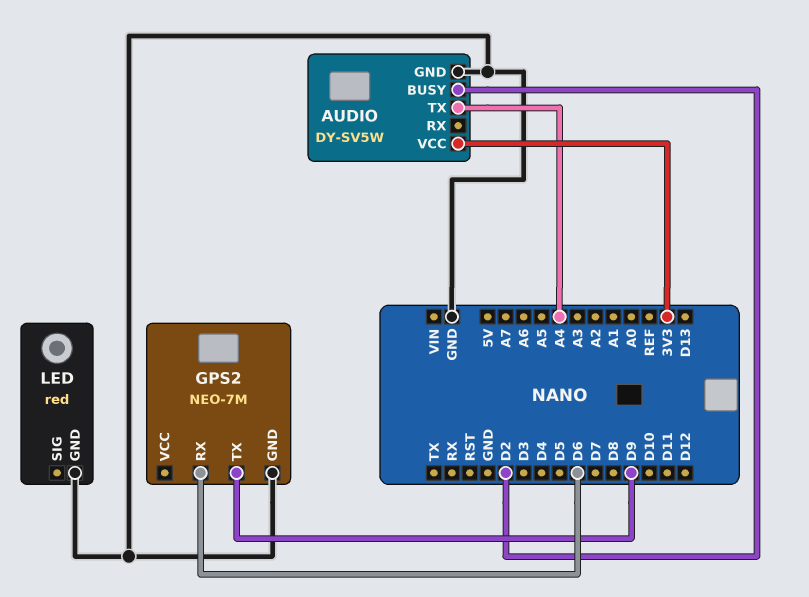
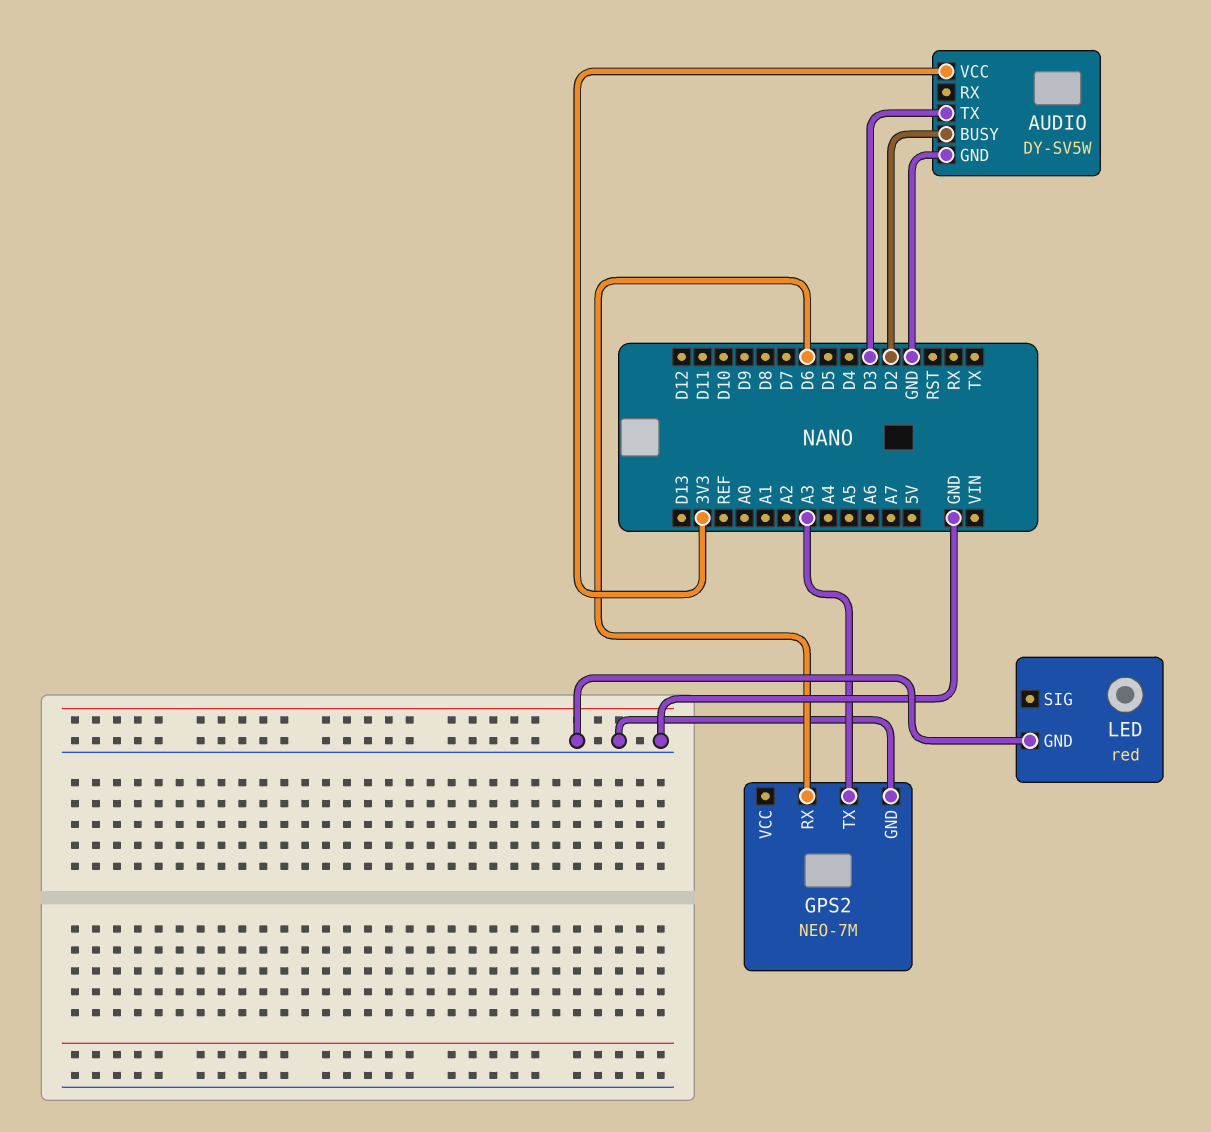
AUDIO pin TX: A4 -> D3
GPS2 pin TX: D9 -> A3

